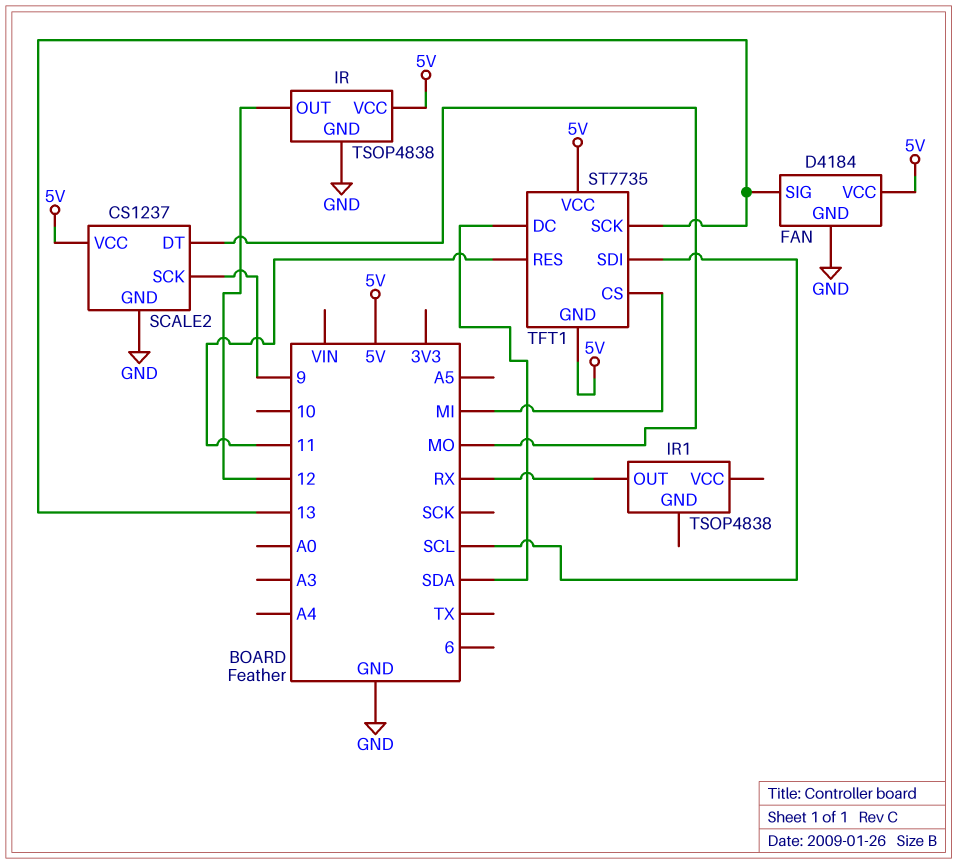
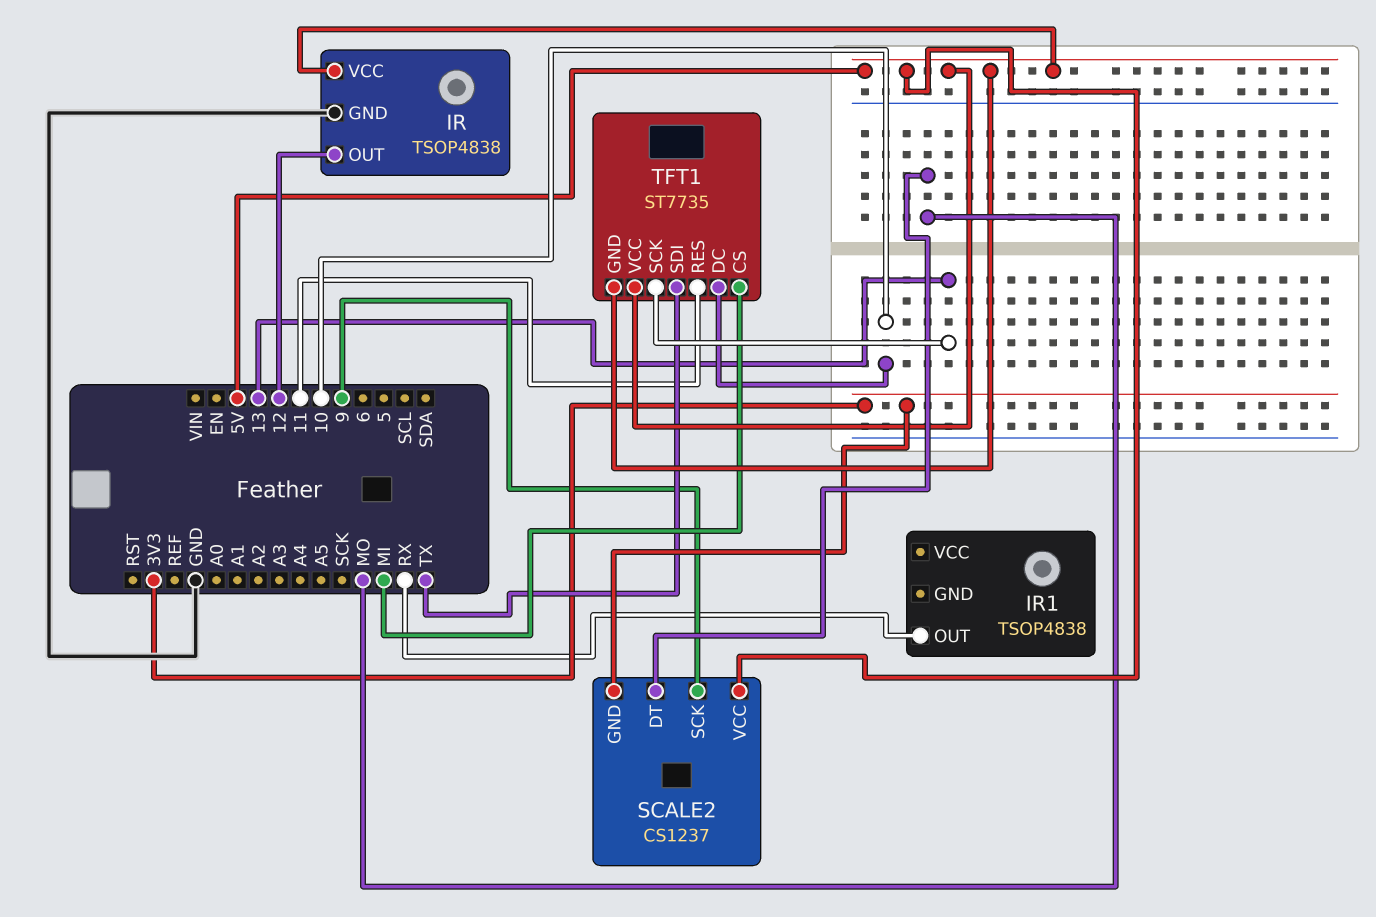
FAN: D4184 -> none
FAN pin GND: GND -> none
FAN pin SIG: 13 -> none
FAN pin VCC: 5V -> none
SCALE2 pin GND: GND -> 3V3
TFT1 pin DC: SDA -> 10
TFT1 pin SDI: SCL -> TX

